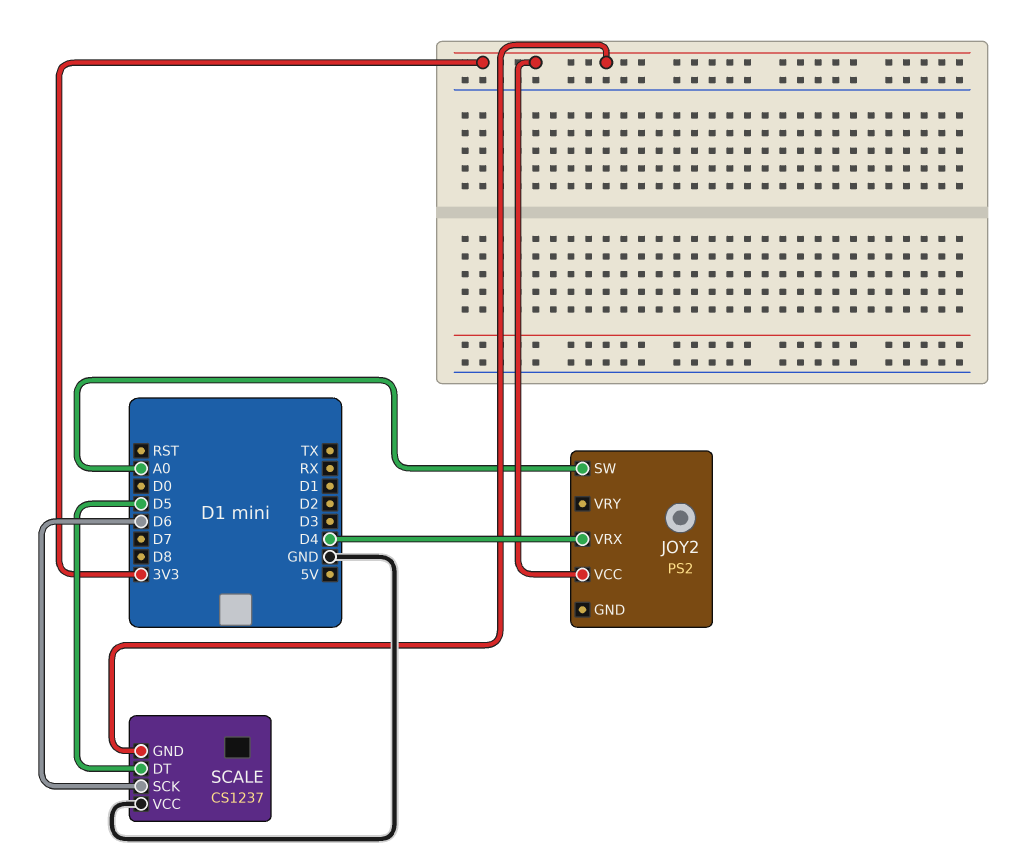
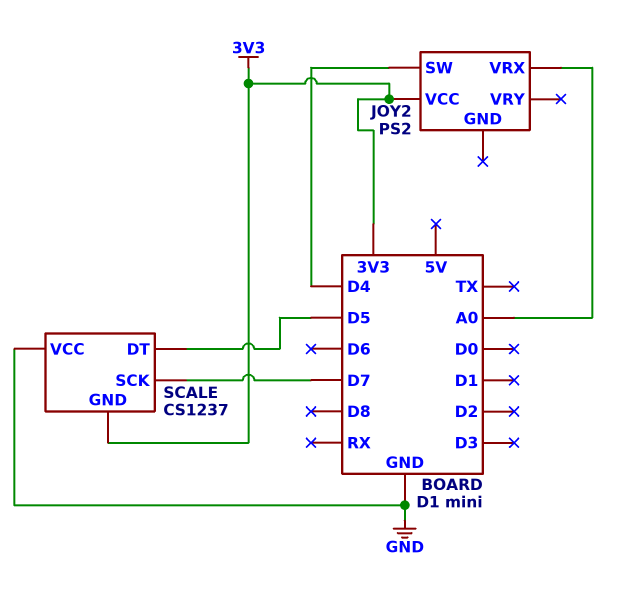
JOY2 pin SW: A0 -> D4
JOY2 pin VRX: D4 -> A0
SCALE pin SCK: D6 -> D7

